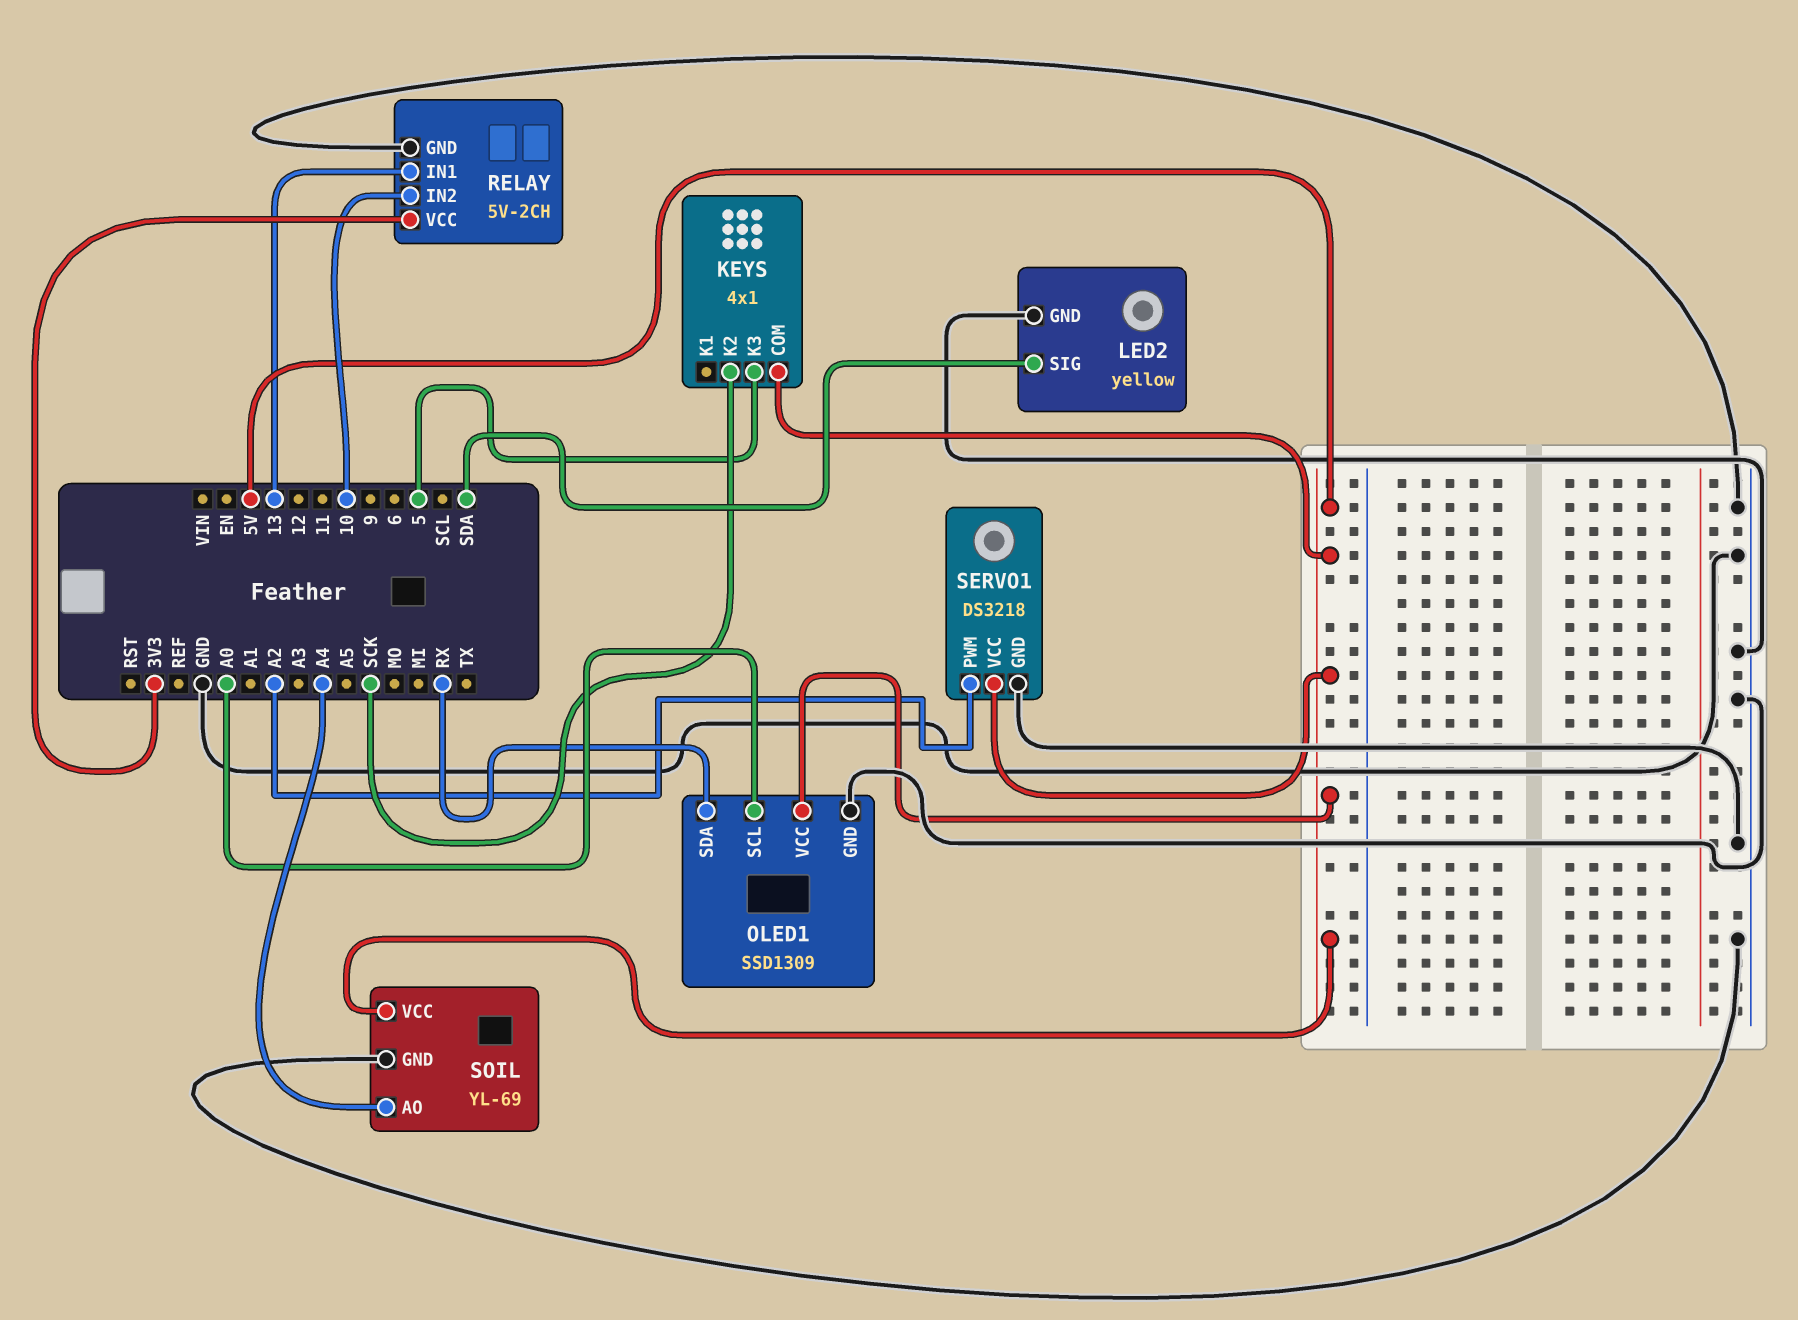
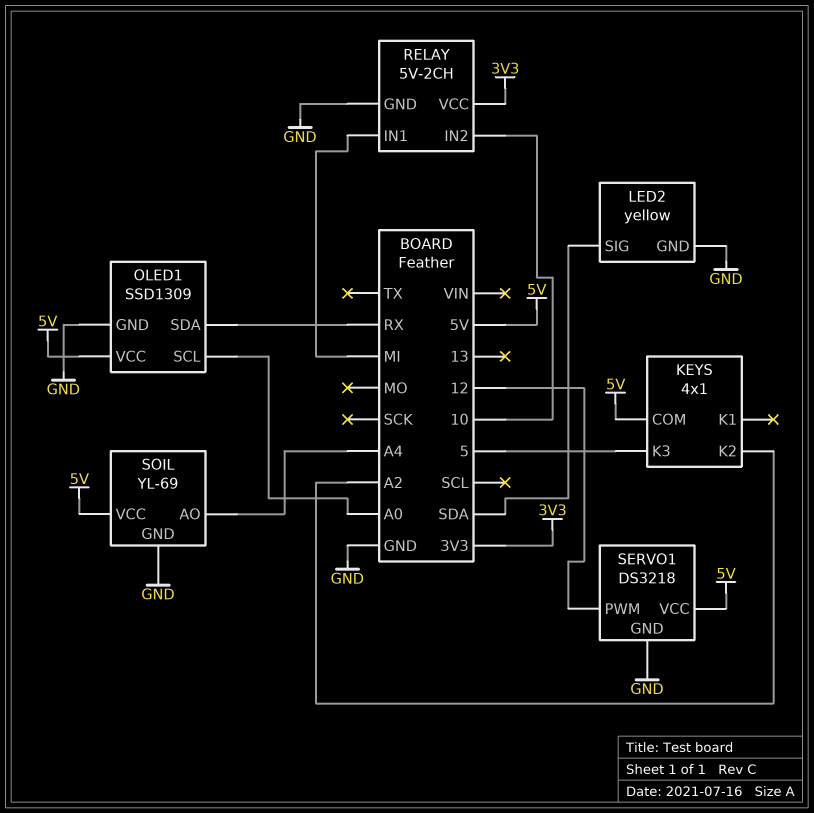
KEYS pin K2: SCK -> A2
RELAY pin IN1: 13 -> MI
SERVO1 pin PWM: A2 -> 12

